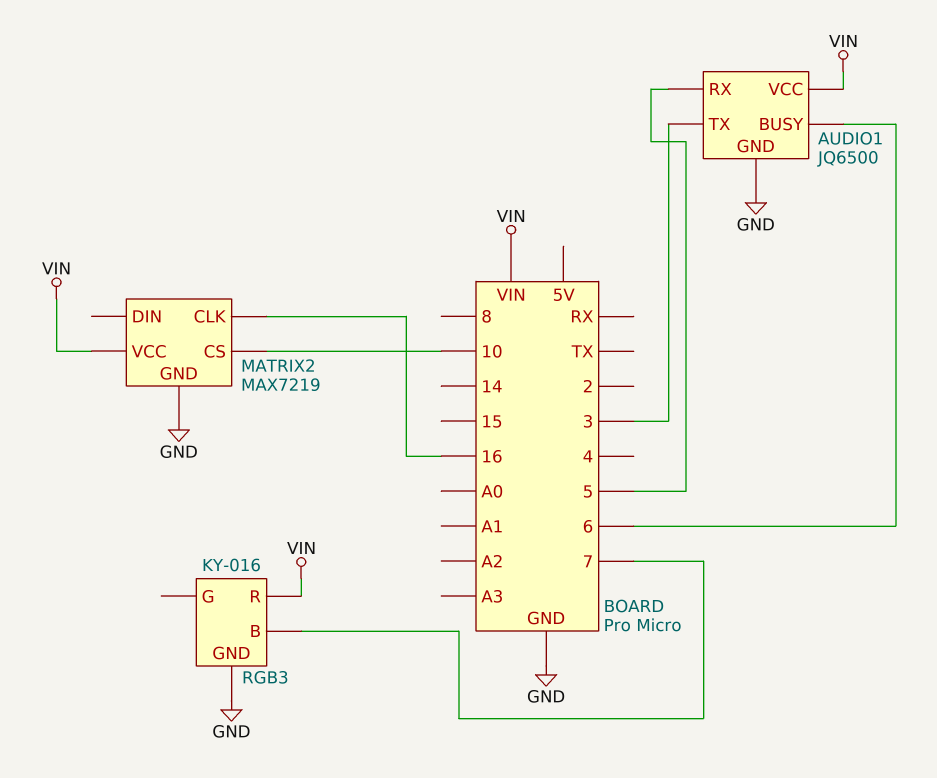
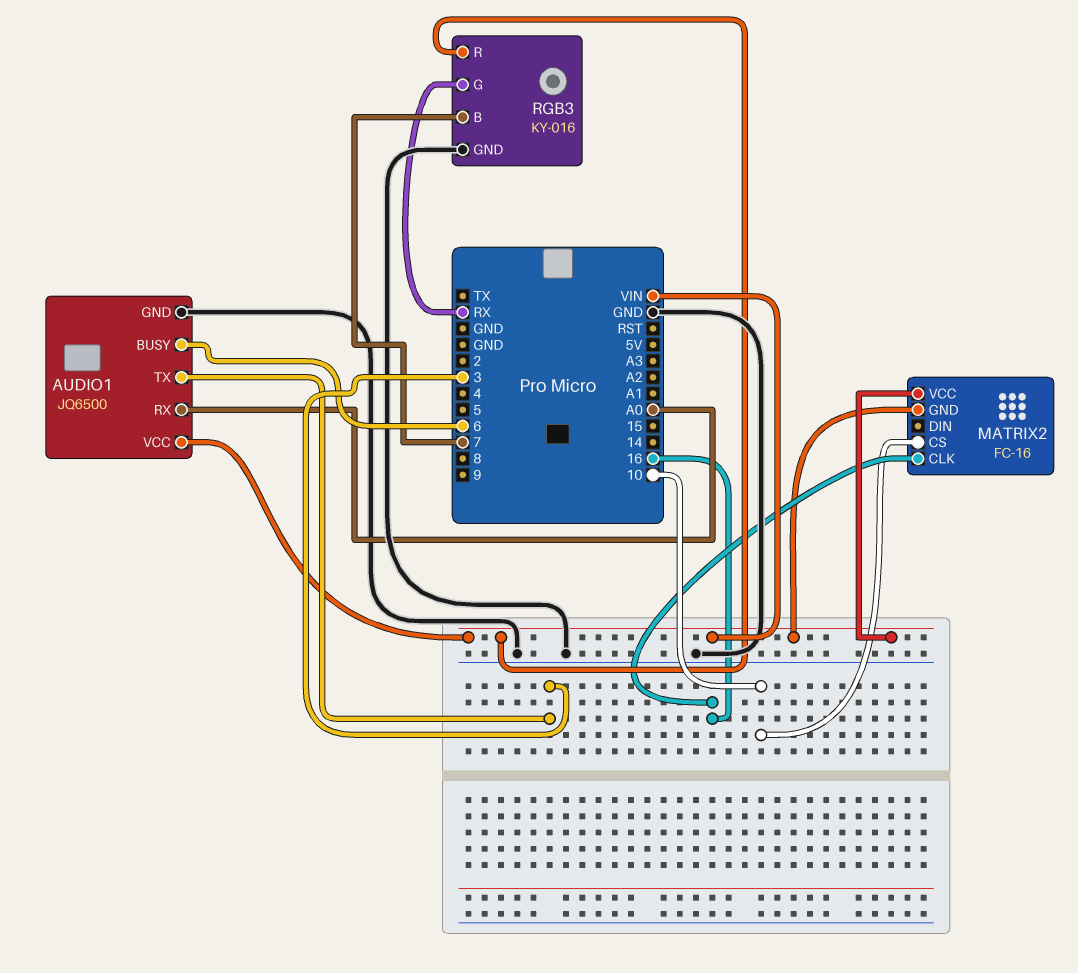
AUDIO1 pin RX: 5 -> A0
MATRIX2: MAX7219 -> FC-16
MATRIX2 pin GND: GND -> VIN
RGB3 pin G: none -> RX

